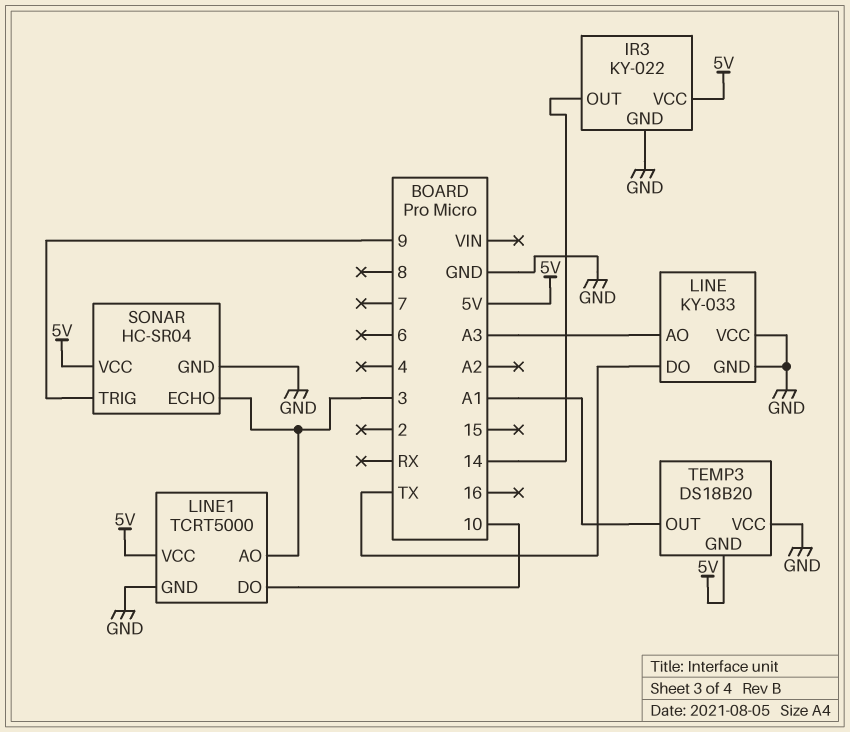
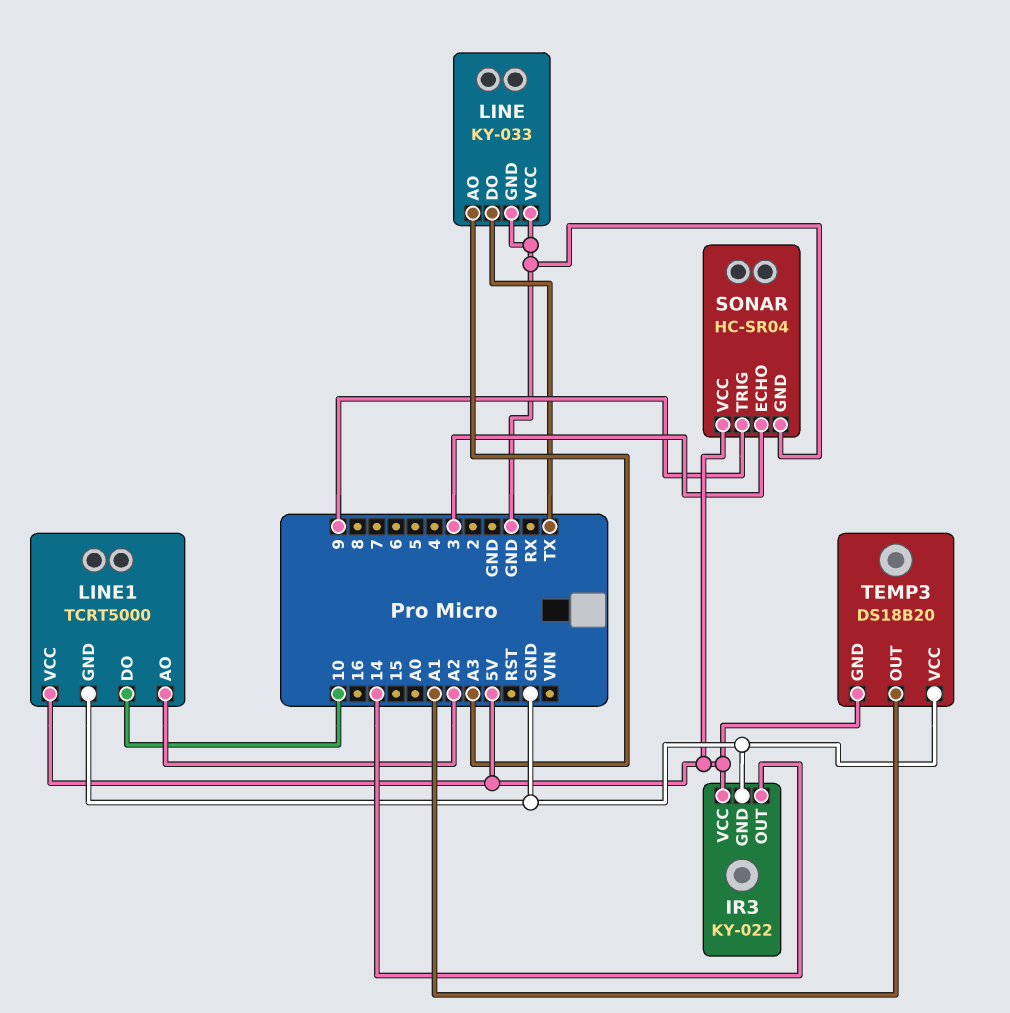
LINE1 pin AO: 3 -> A2

